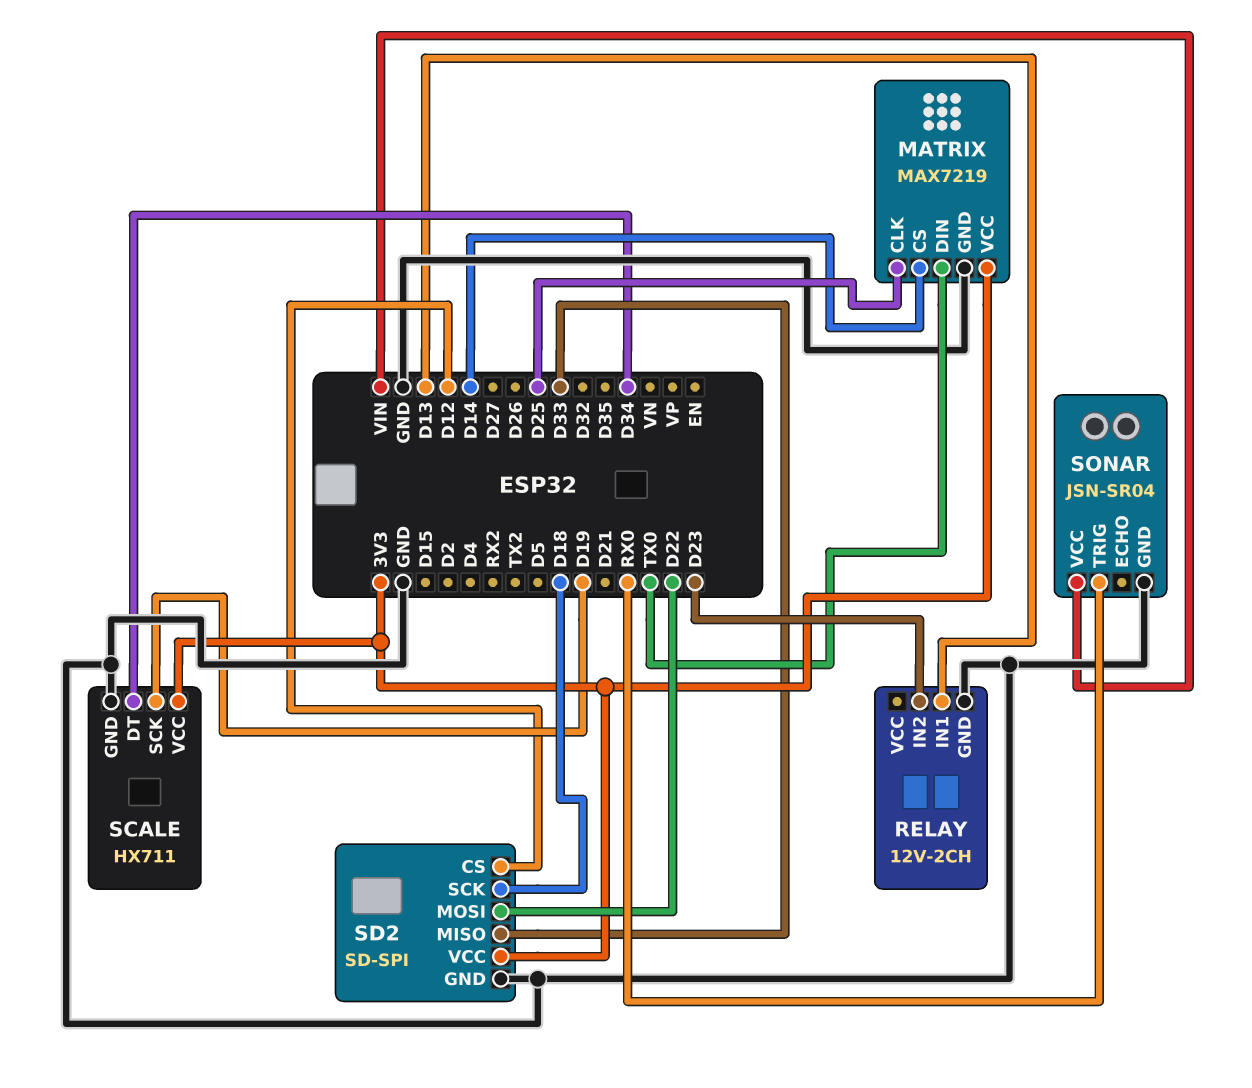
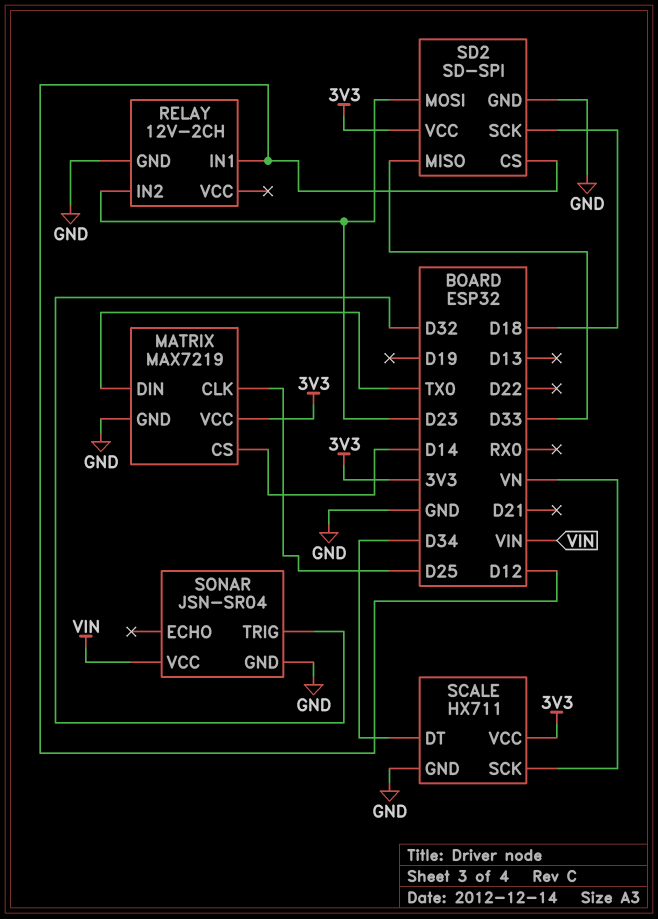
RELAY pin IN1: D13 -> D12
SCALE pin SCK: D19 -> VN
SD2 pin MOSI: D22 -> D23
SONAR pin TRIG: RX0 -> D32

